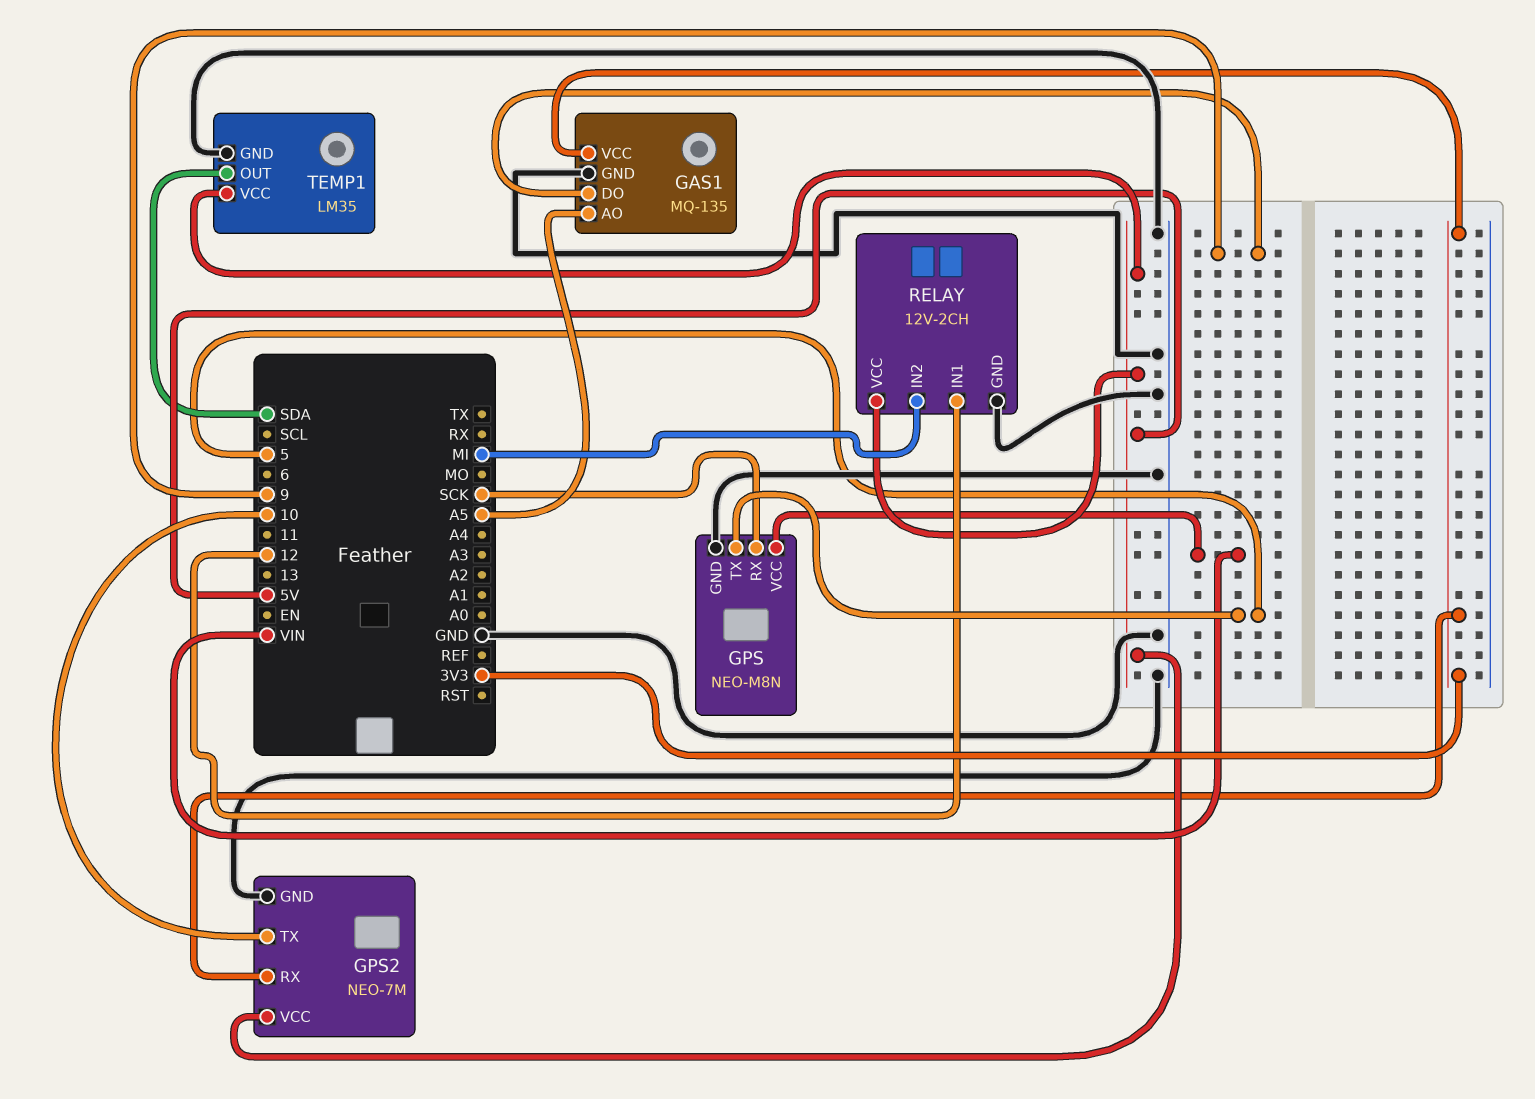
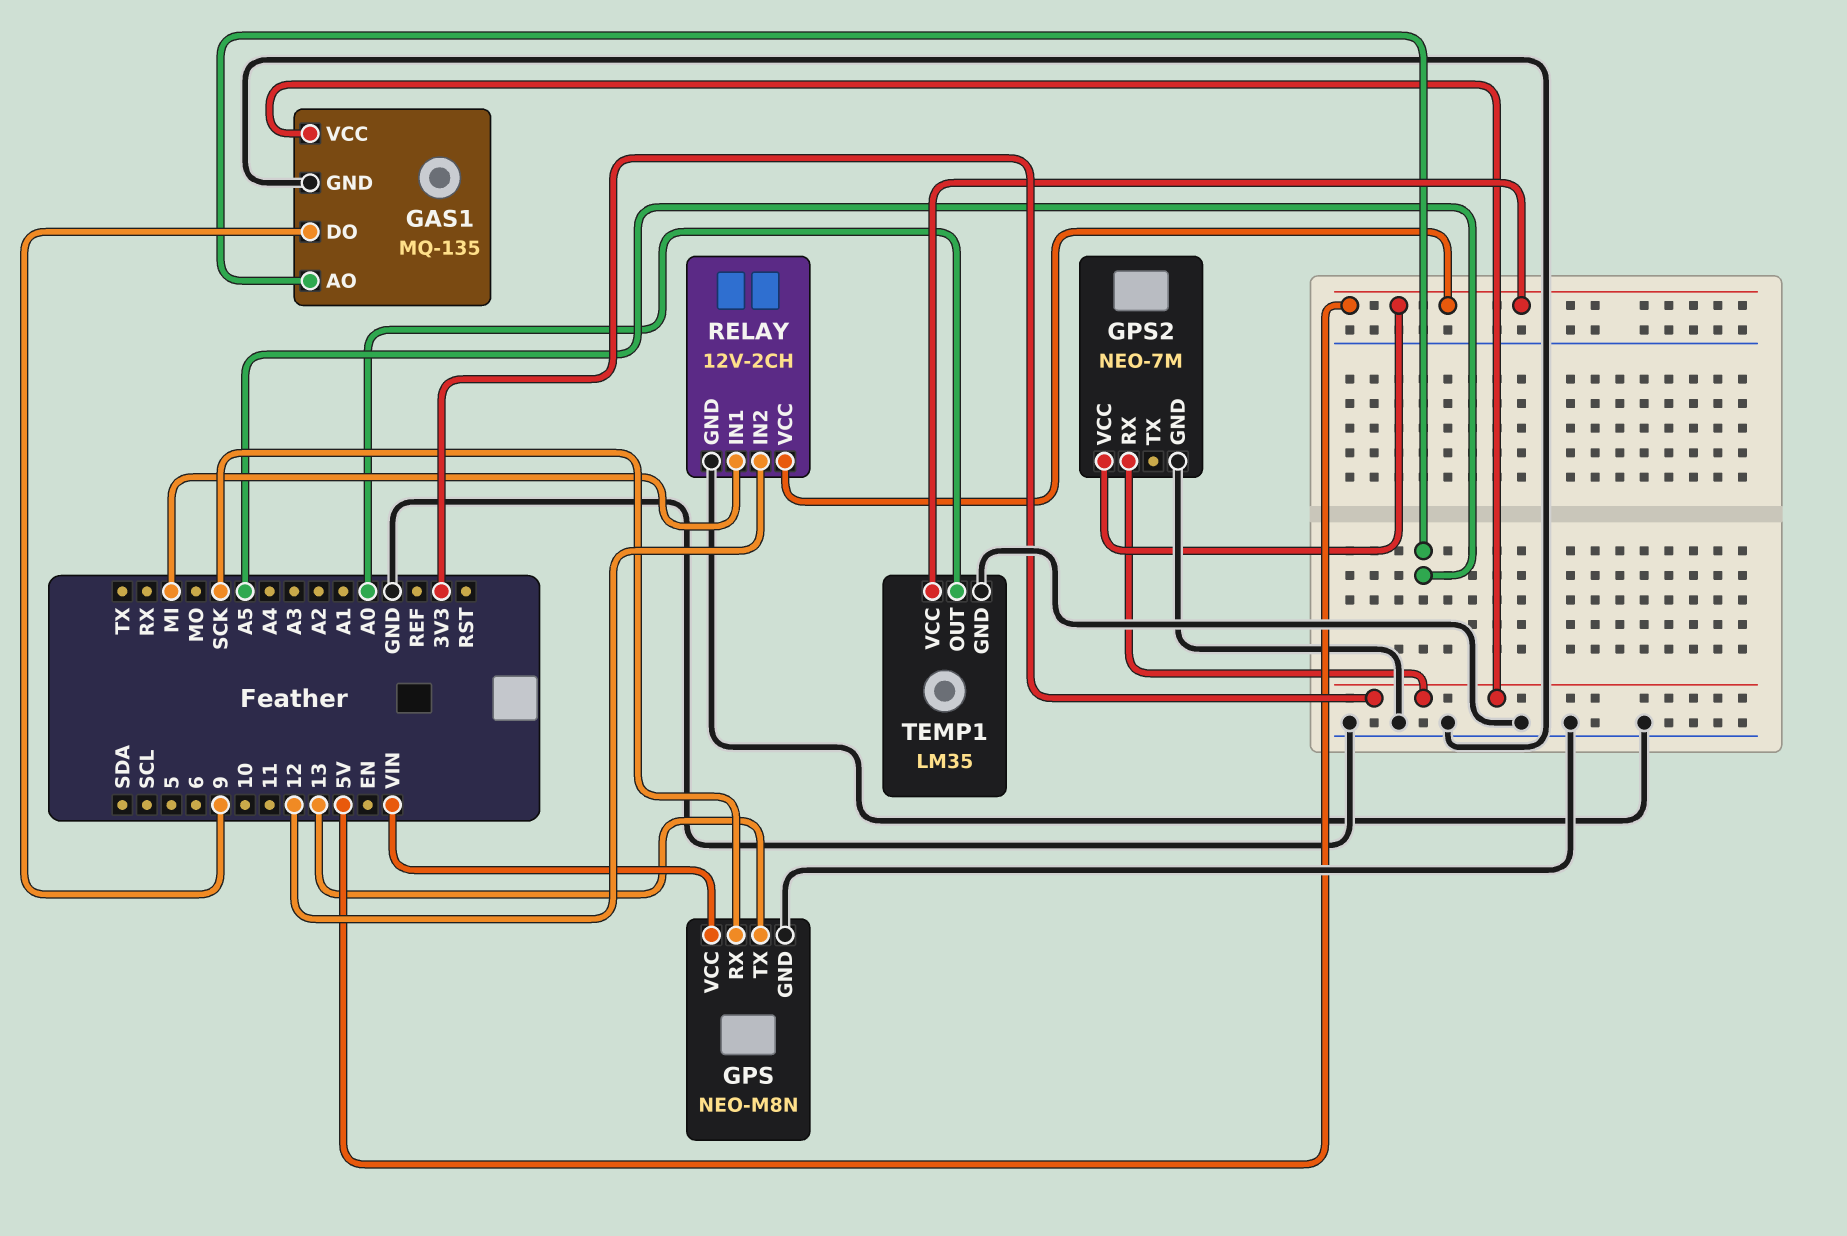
GPS pin TX: 5 -> 13
GPS2 pin TX: 10 -> none
RELAY pin IN1: 12 -> MI
RELAY pin IN2: MI -> 12
TEMP1 pin OUT: SDA -> A0

